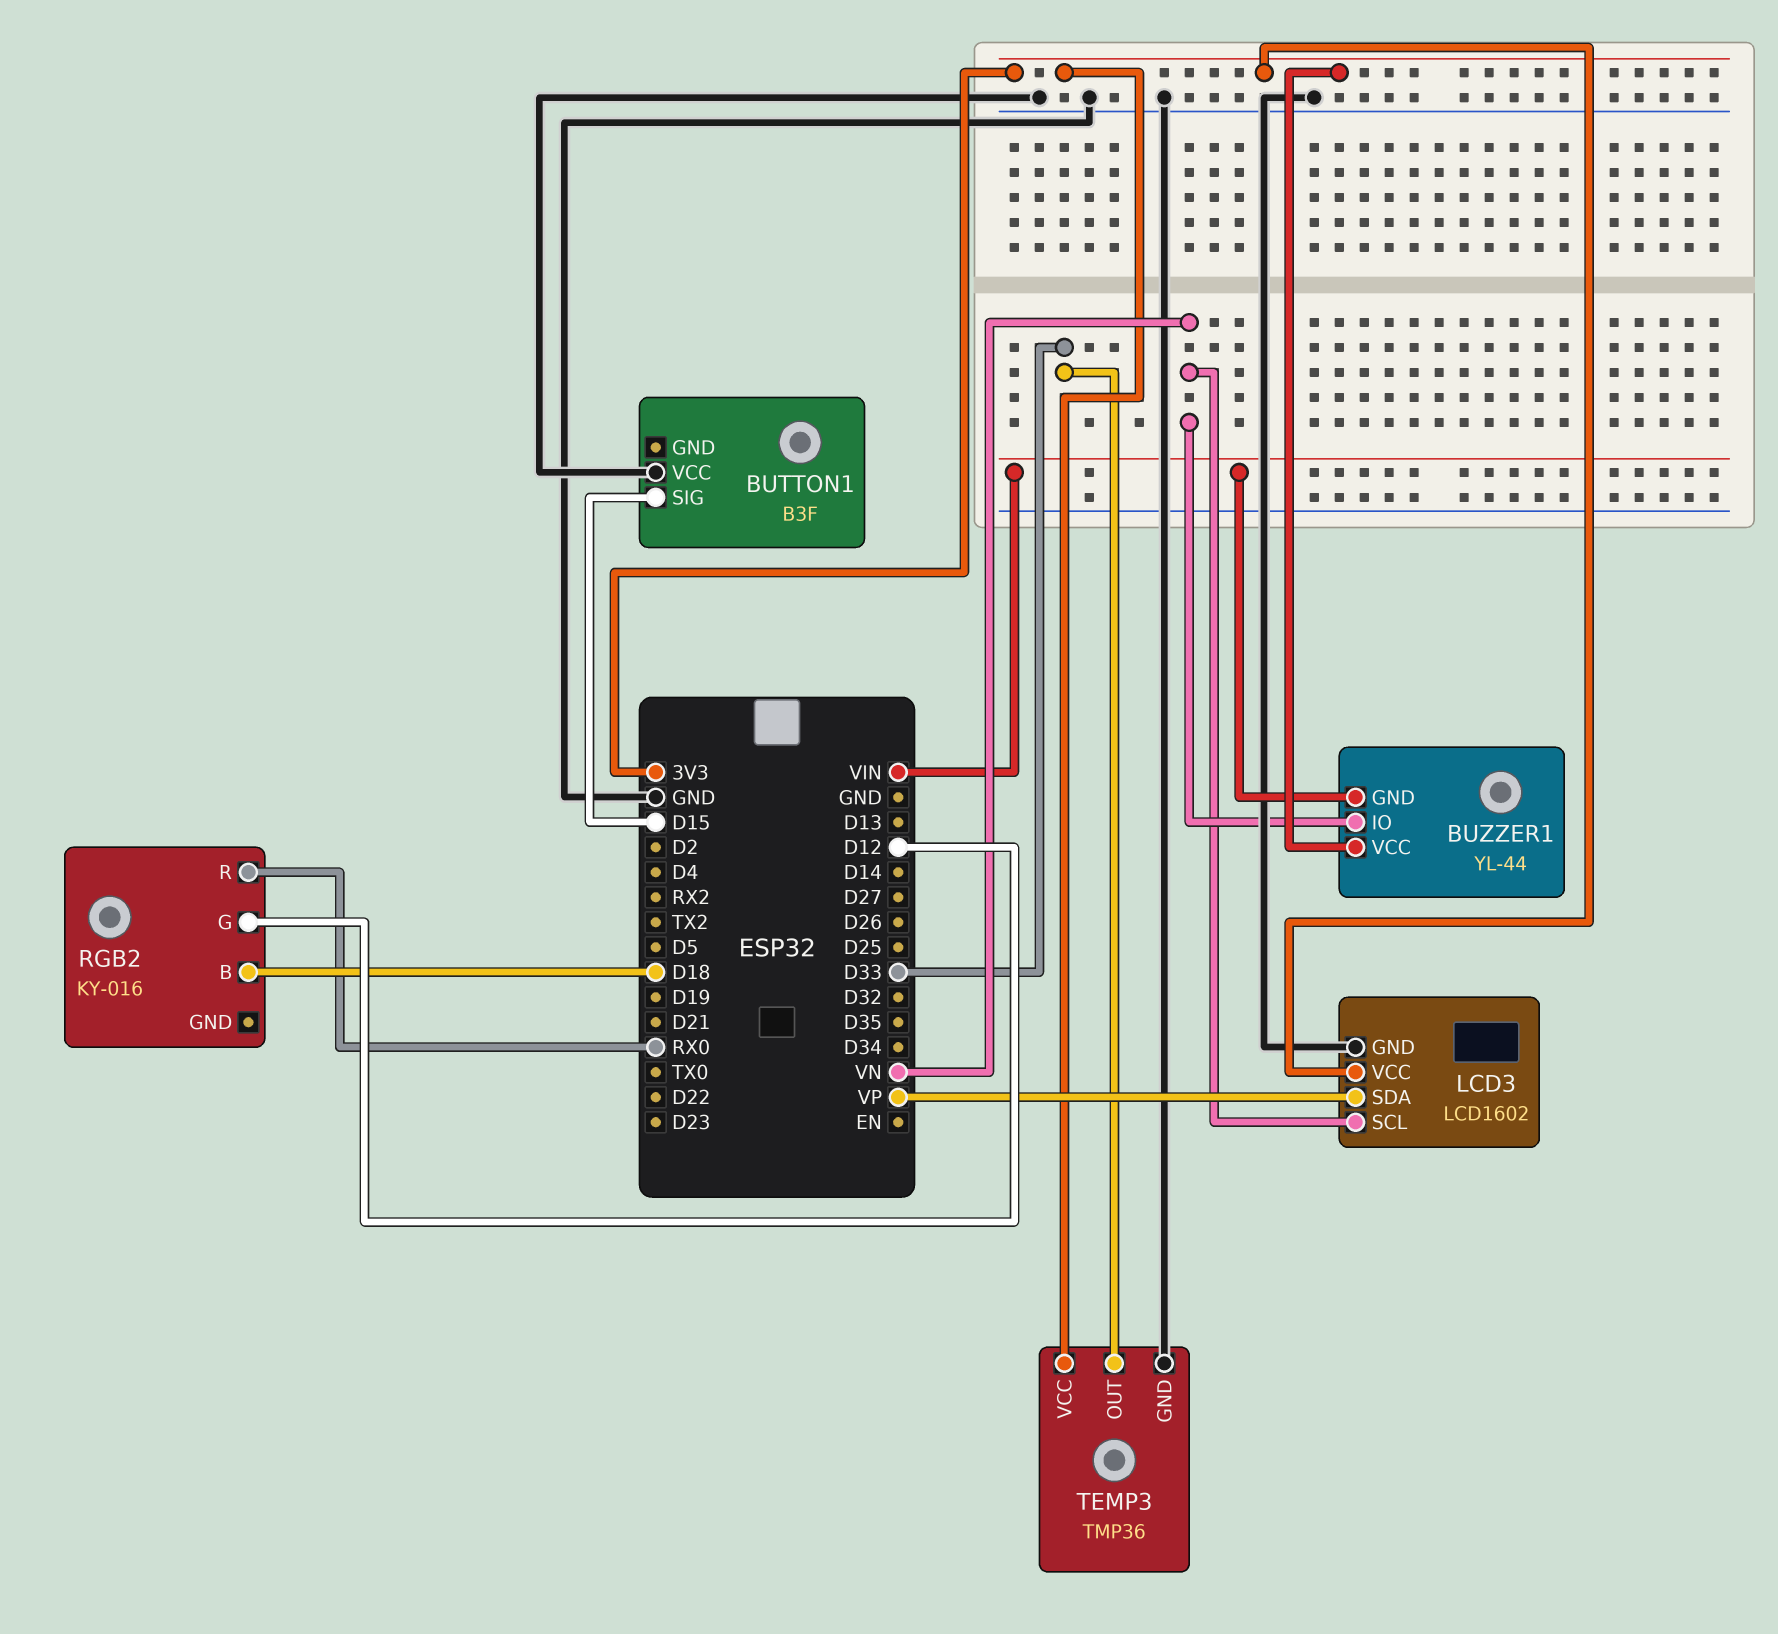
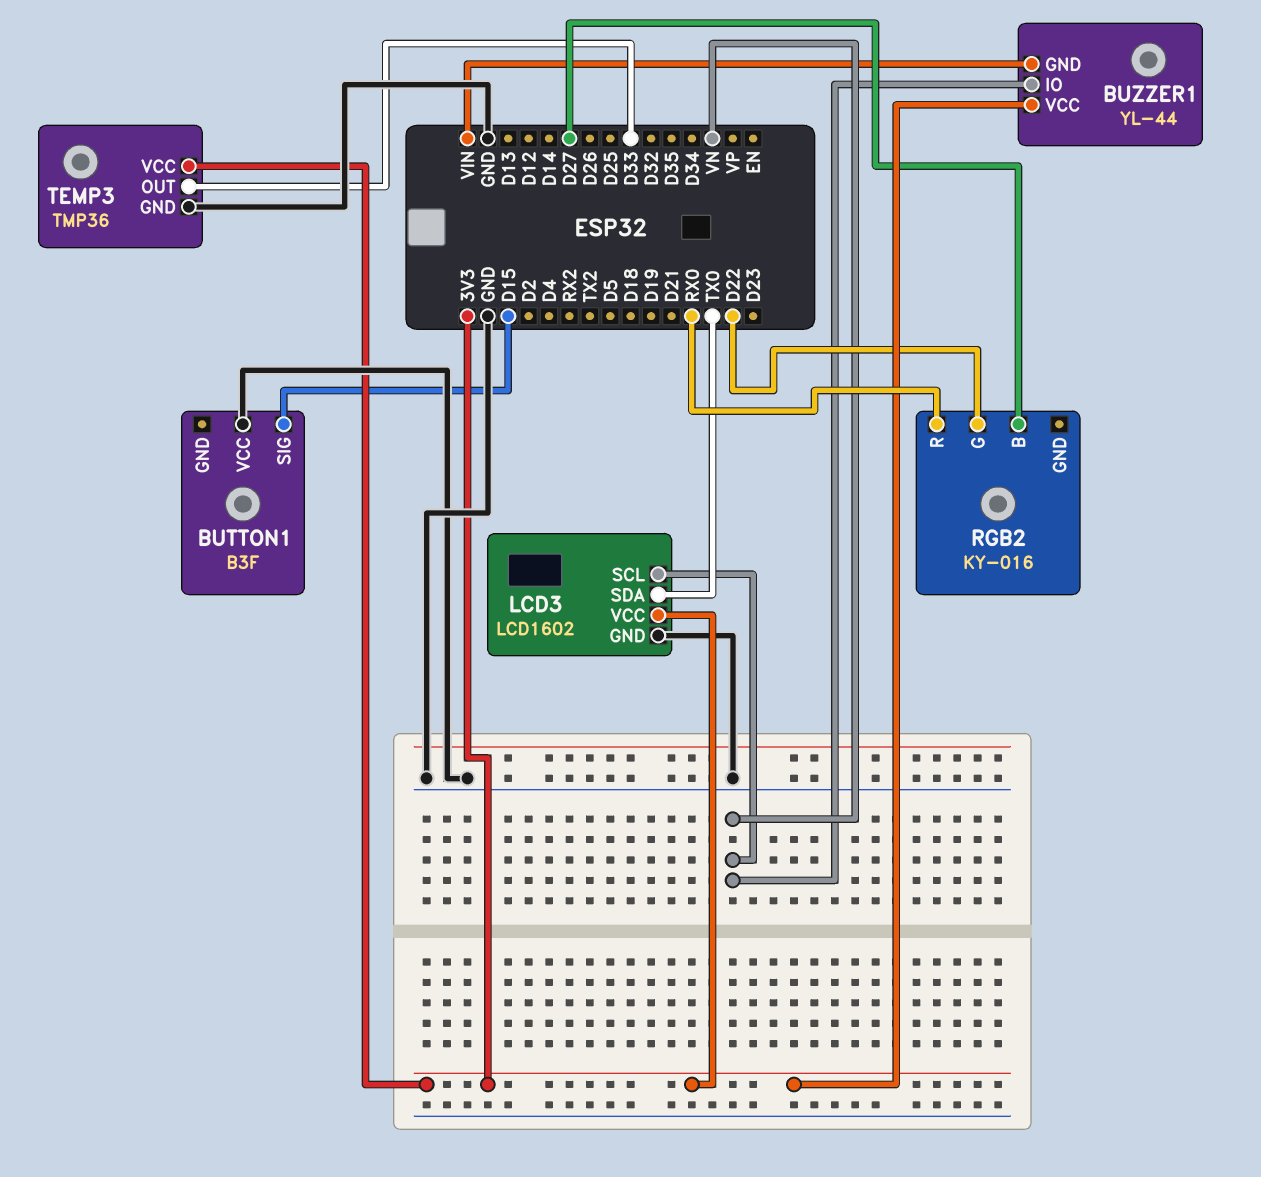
LCD3 pin SDA: VP -> TX0
RGB2 pin B: D18 -> D27
RGB2 pin G: D12 -> D22

